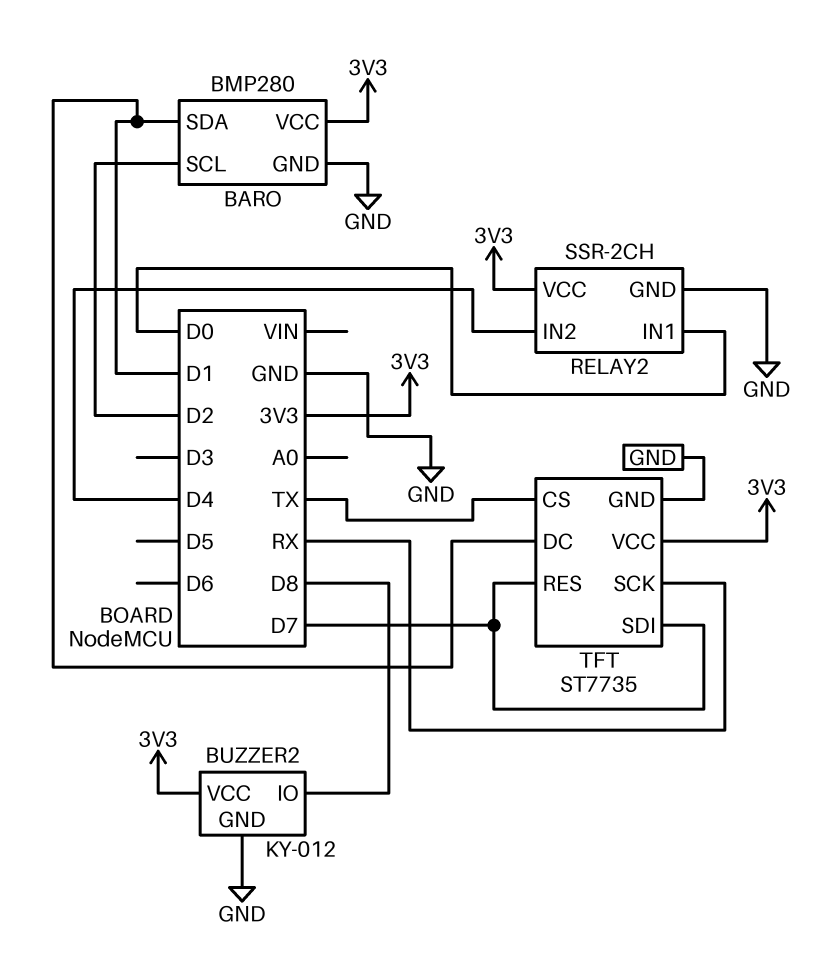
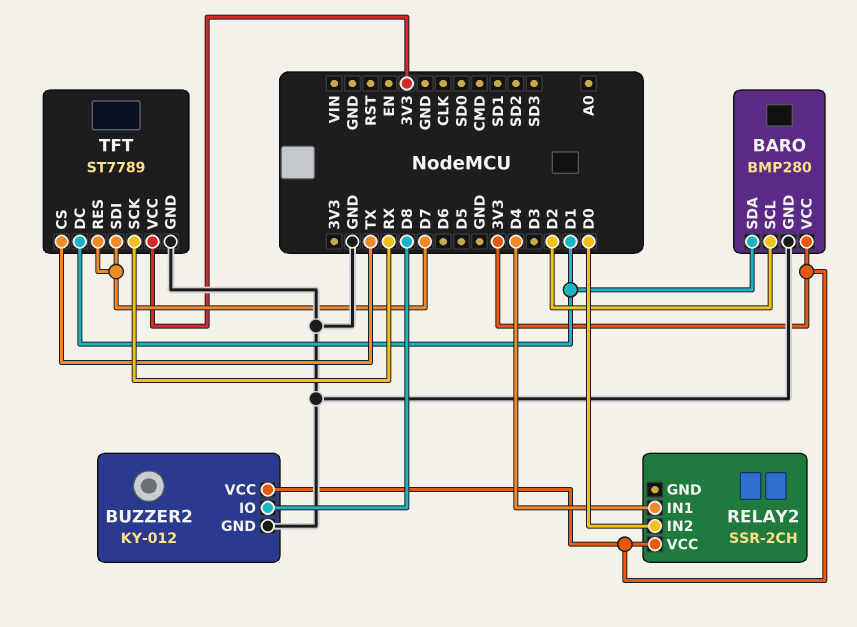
RELAY2 pin GND: GND -> none
RELAY2 pin IN1: D0 -> D4
RELAY2 pin IN2: D4 -> D0
TFT: ST7735 -> ST7789

